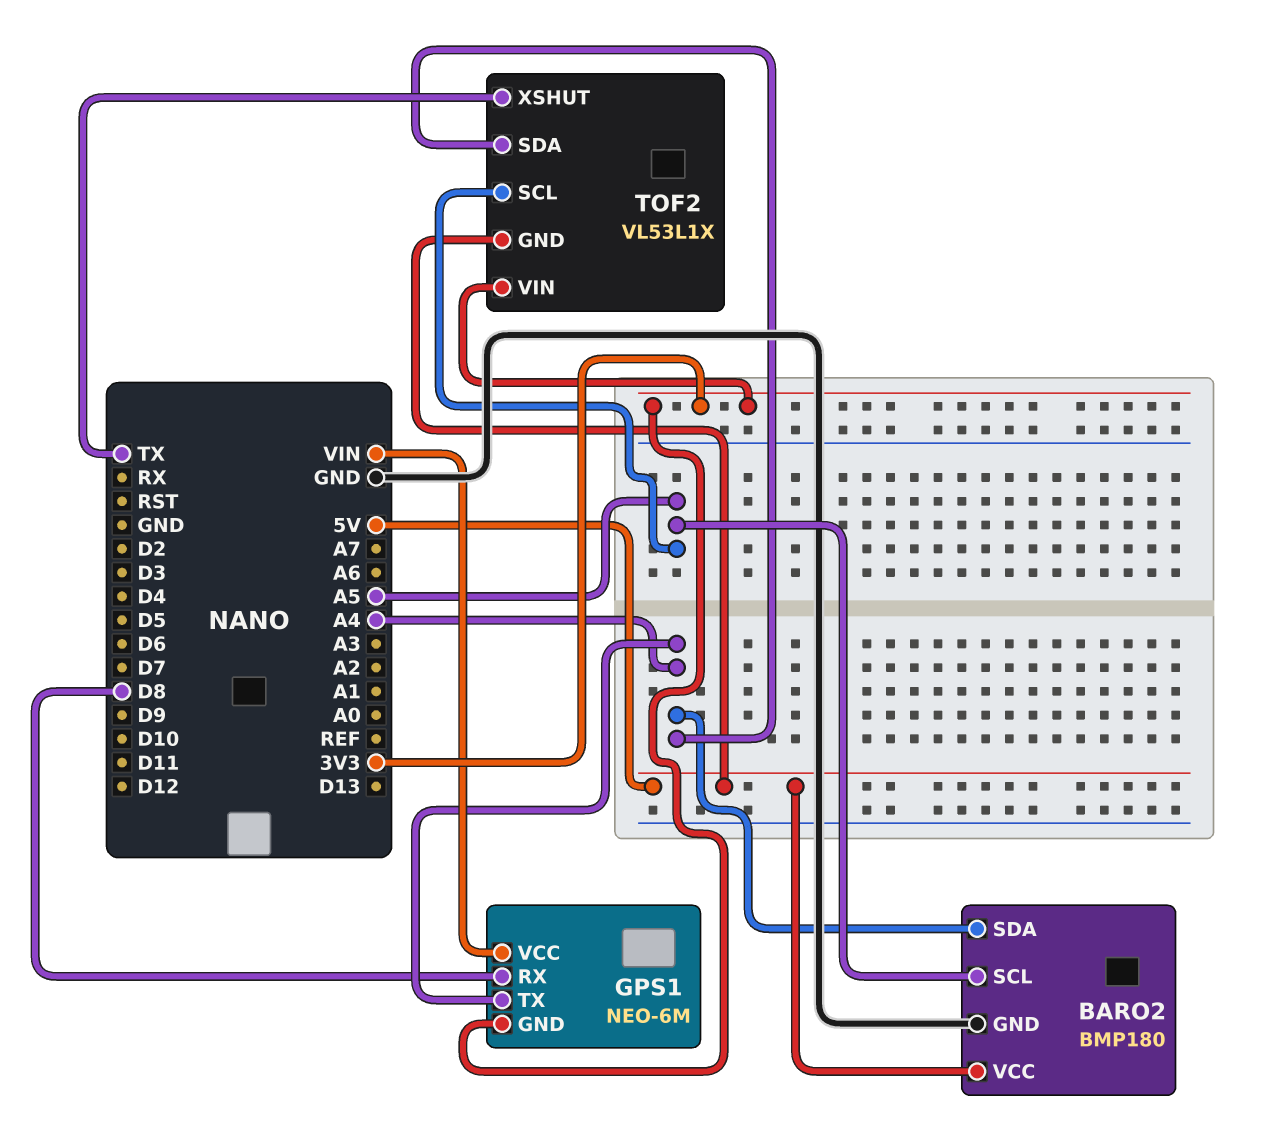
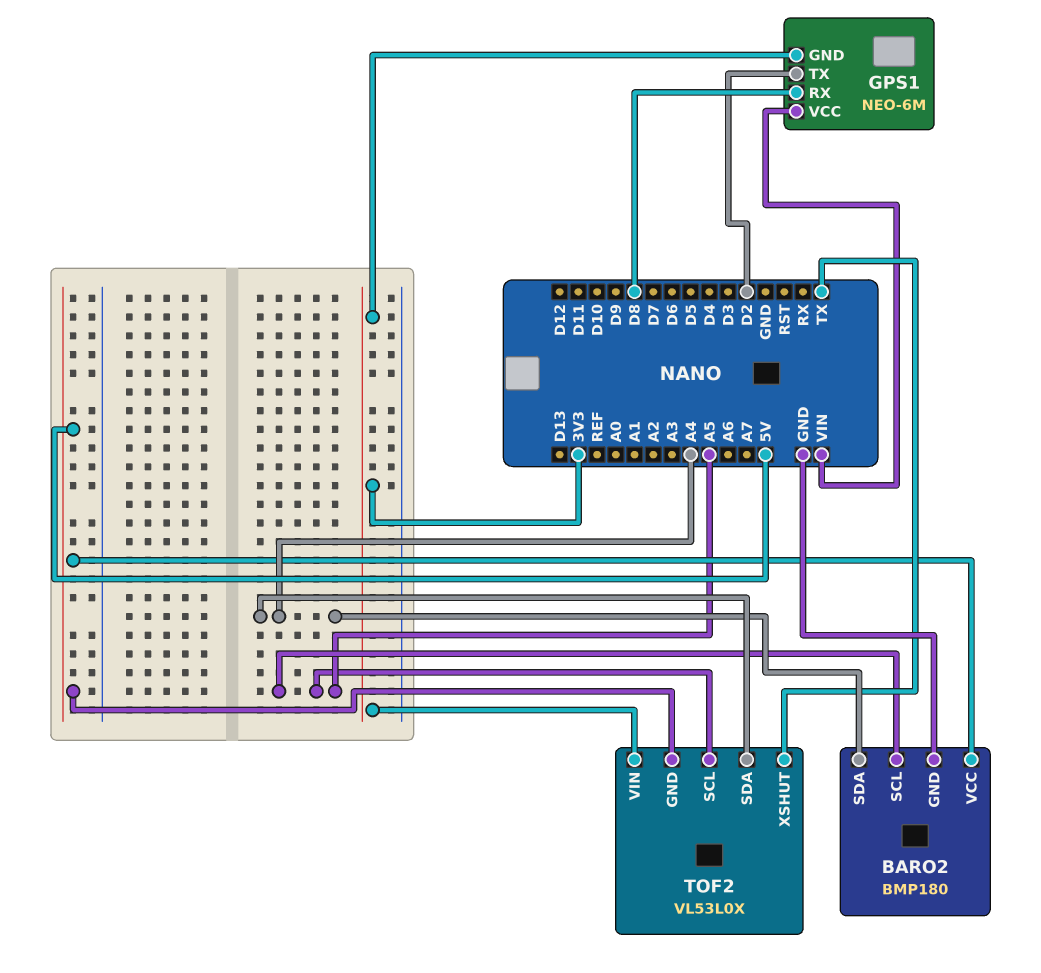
GPS1 pin TX: A4 -> D2
TOF2: VL53L1X -> VL53L0X

